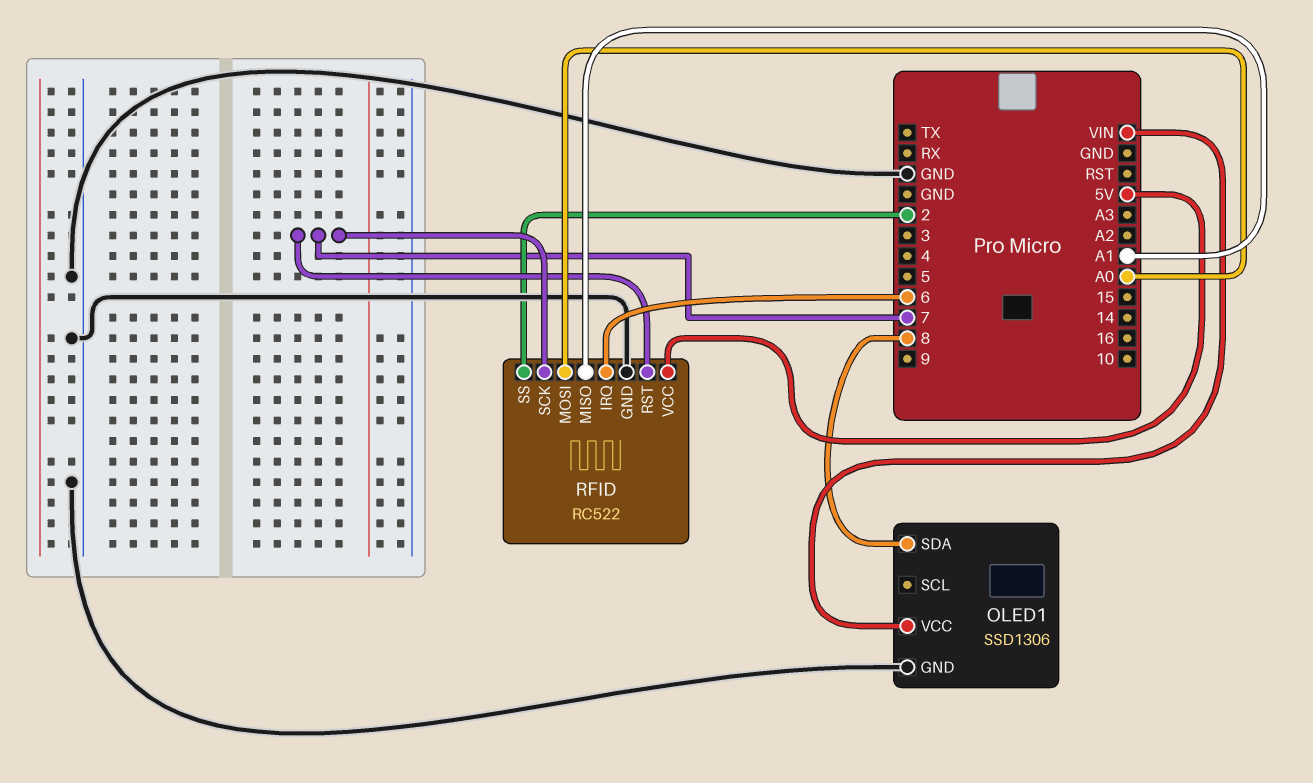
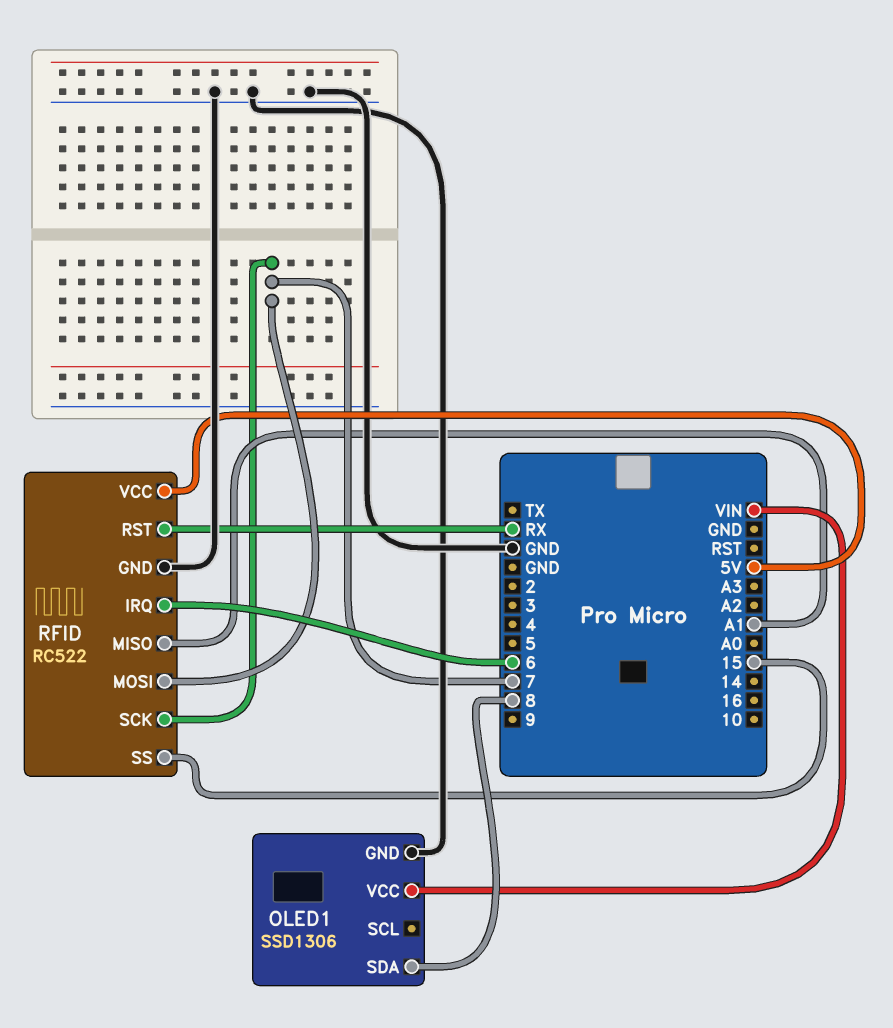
RFID pin MOSI: A0 -> 7
RFID pin RST: 7 -> RX
RFID pin SS: 2 -> 15

